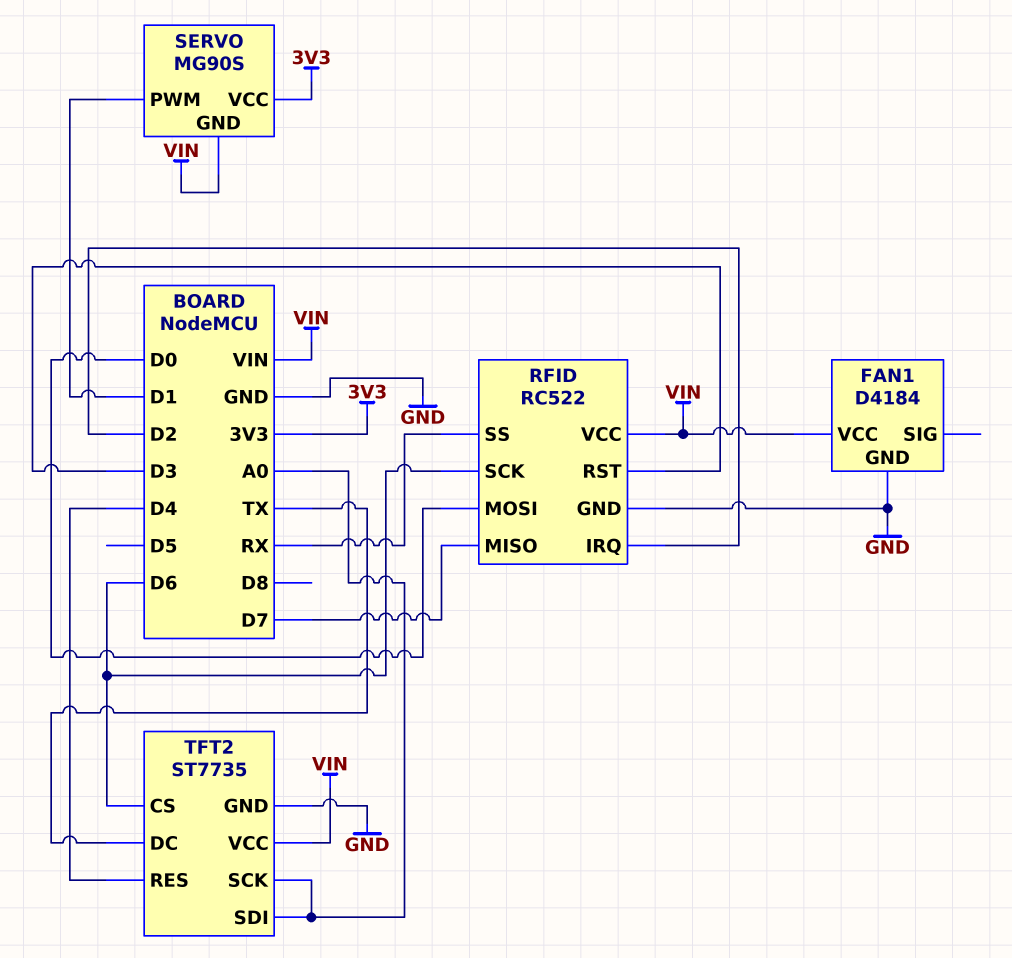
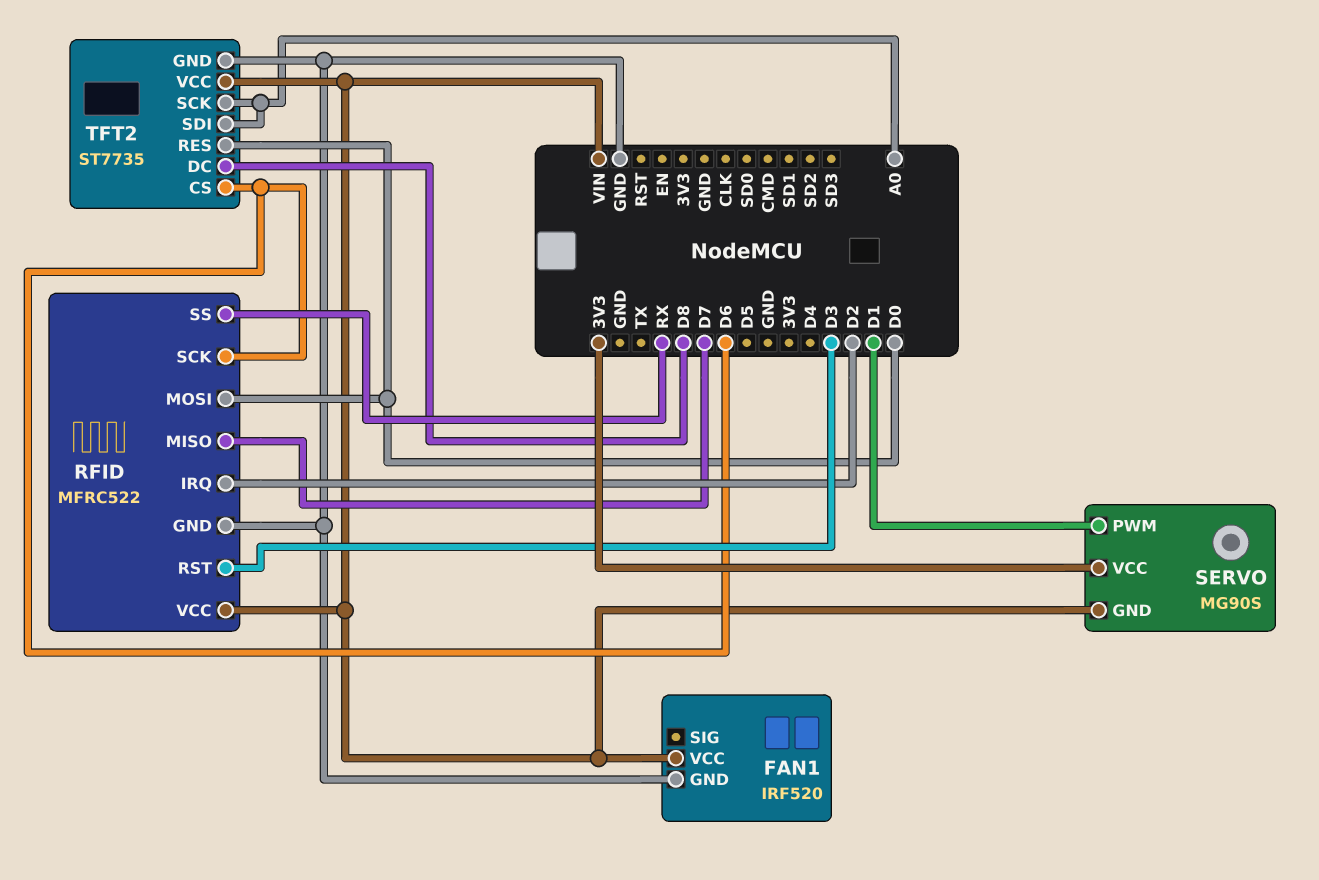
FAN1: D4184 -> IRF520
RFID: RC522 -> MFRC522
TFT2 pin DC: TX -> D8
TFT2 pin RES: D4 -> D0

